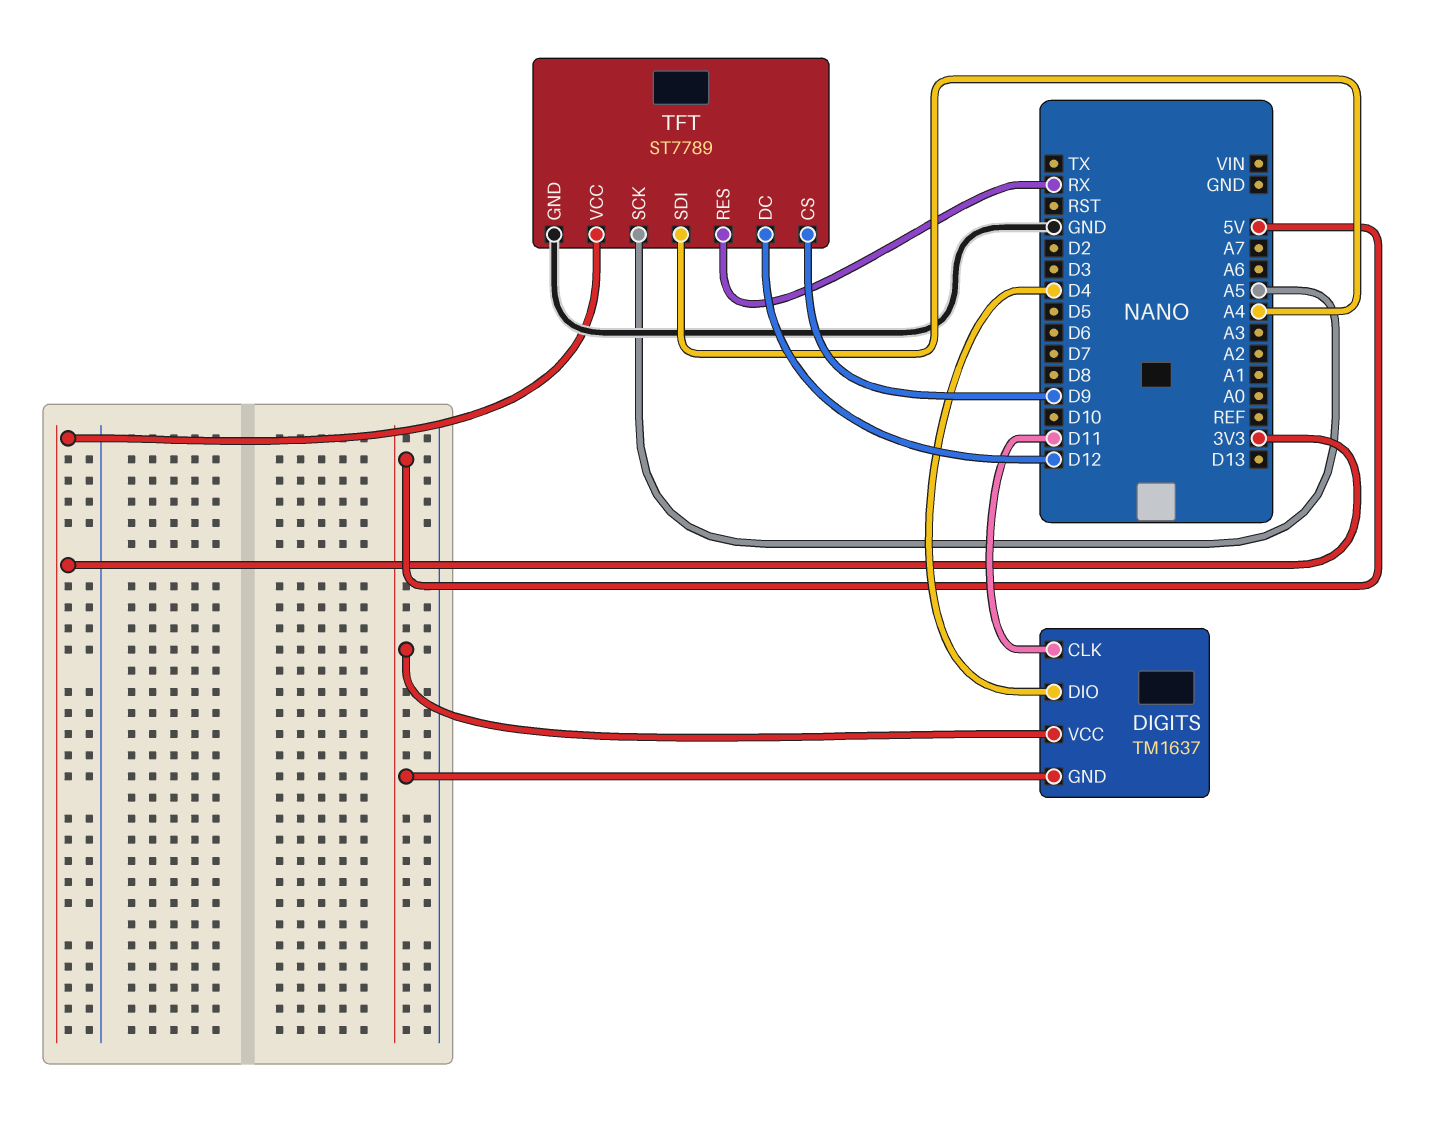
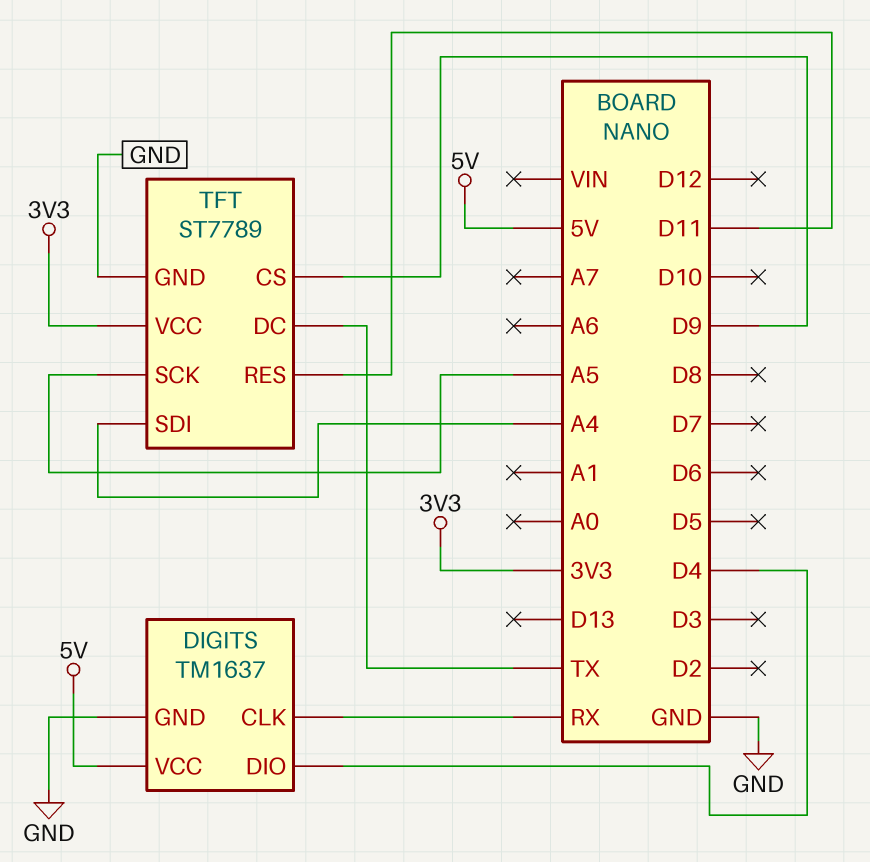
DIGITS pin CLK: D11 -> RX
DIGITS pin GND: 5V -> GND
TFT pin DC: D12 -> TX
TFT pin RES: RX -> D11

